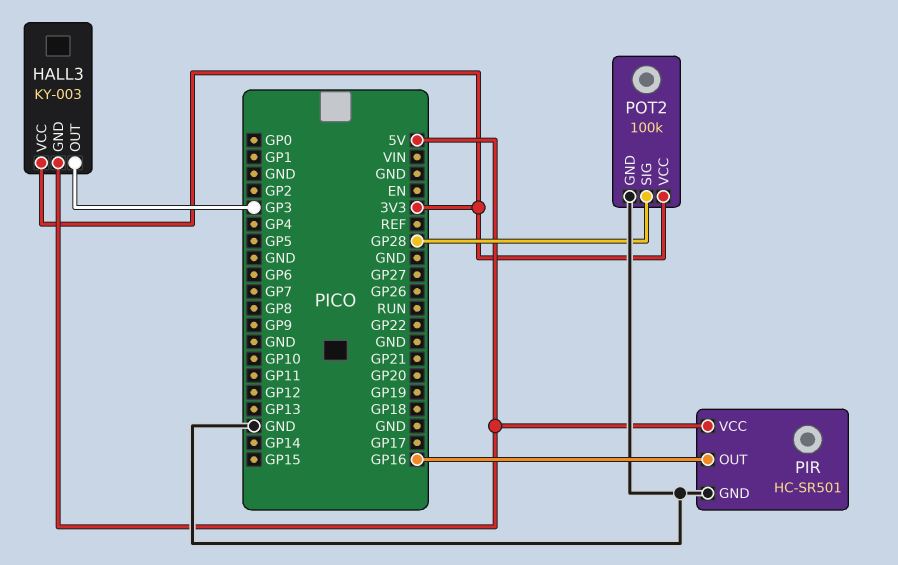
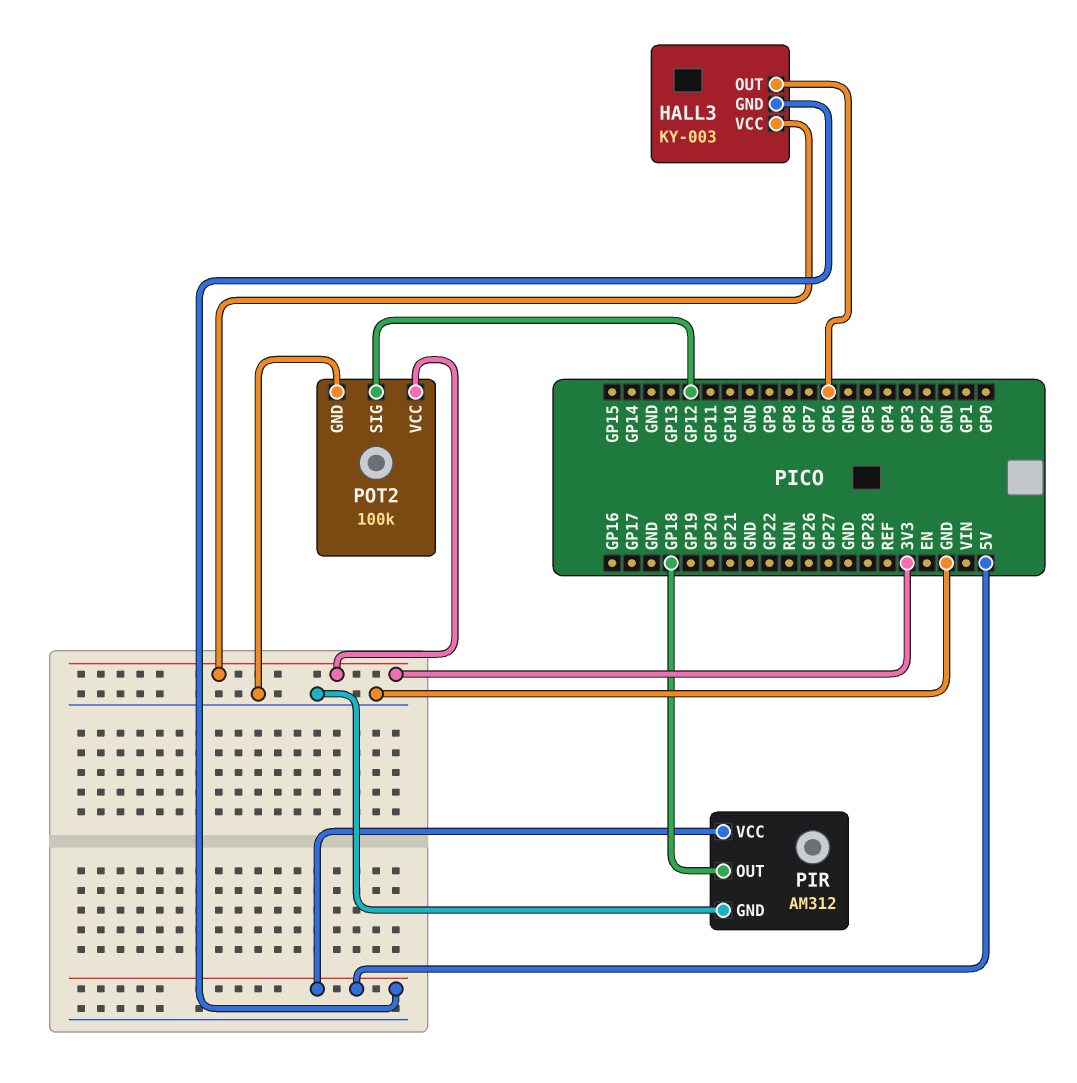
HALL3 pin OUT: GP3 -> GP6
PIR: HC-SR501 -> AM312
PIR pin OUT: GP16 -> GP18
POT2 pin SIG: GP28 -> GP12

